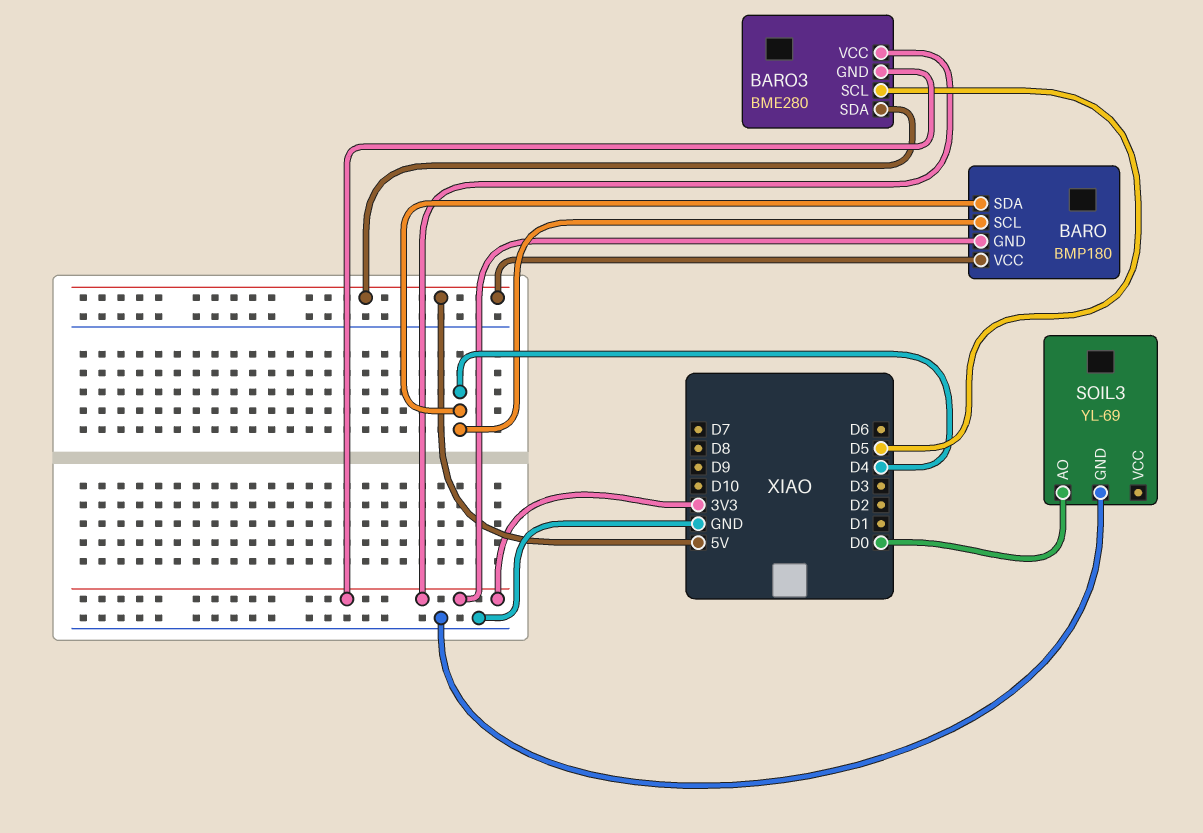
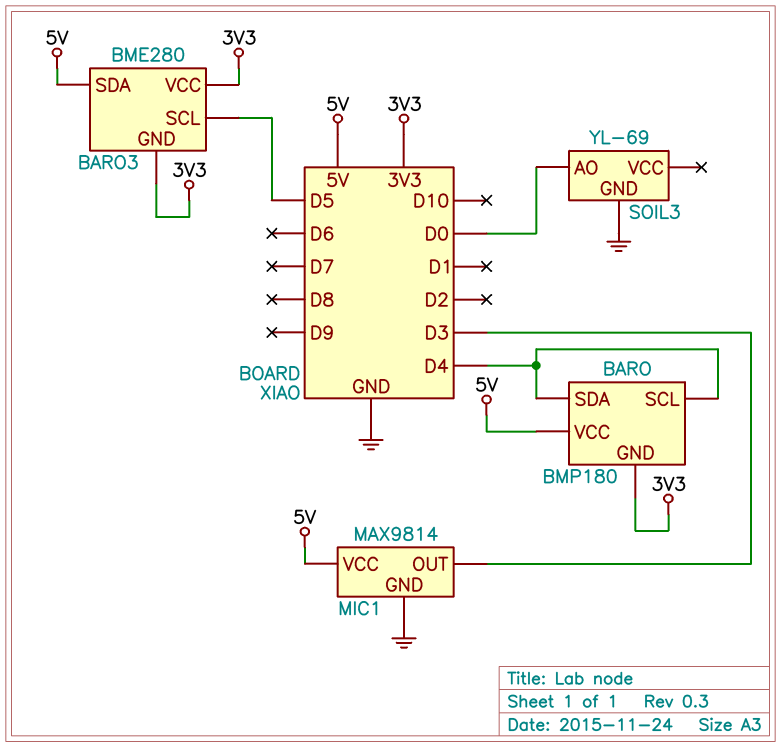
MIC1: none -> MAX9814
MIC1 pin GND: none -> GND
MIC1 pin OUT: none -> D3
MIC1 pin VCC: none -> 5V

